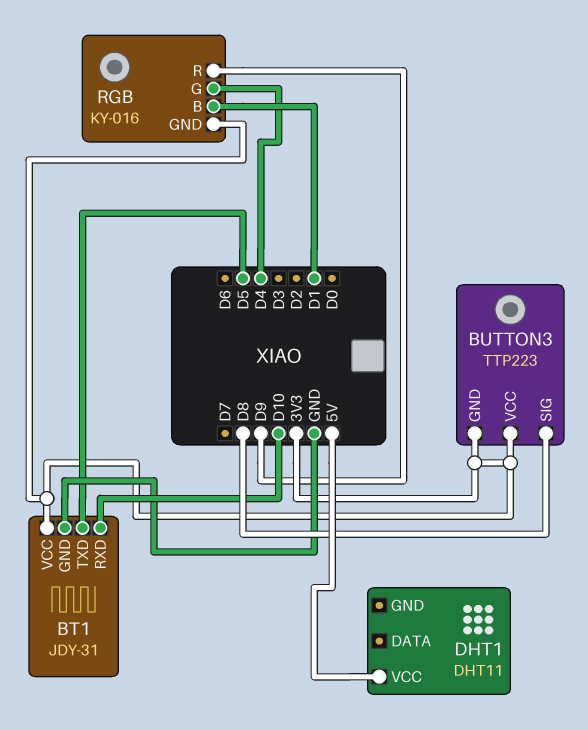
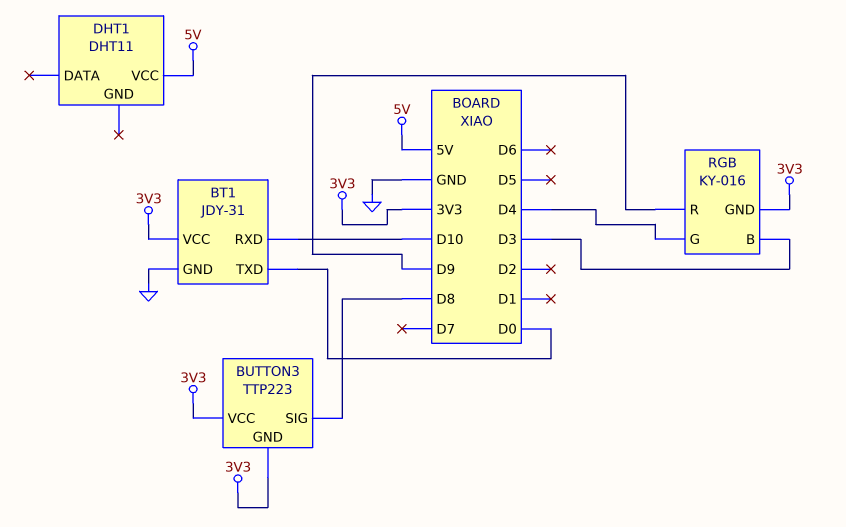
BT1 pin TXD: D5 -> D0
RGB pin B: D1 -> D3

